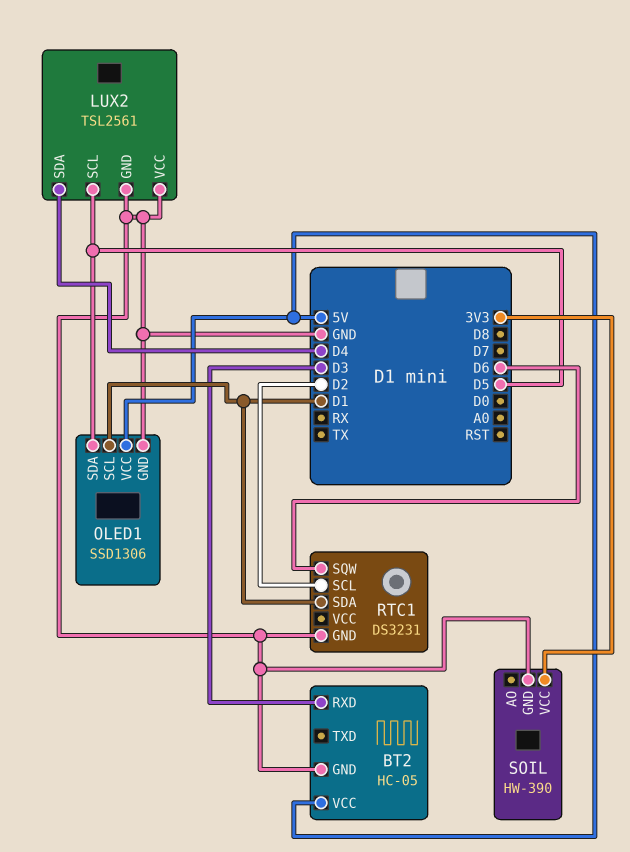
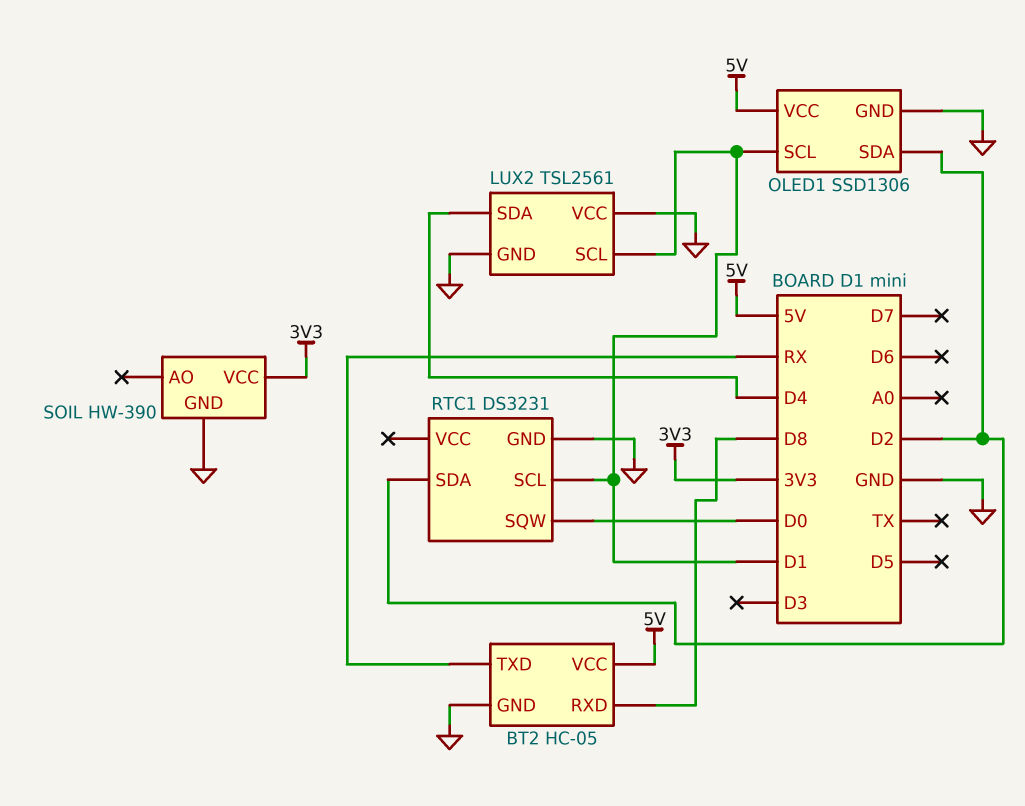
BT2 pin RXD: D3 -> D8
BT2 pin TXD: none -> RX
LUX2 pin SCL: D5 -> D1
OLED1 pin SDA: D5 -> D2
RTC1 pin SCL: D2 -> D1
RTC1 pin SDA: D1 -> D2
RTC1 pin SQW: D6 -> D0

